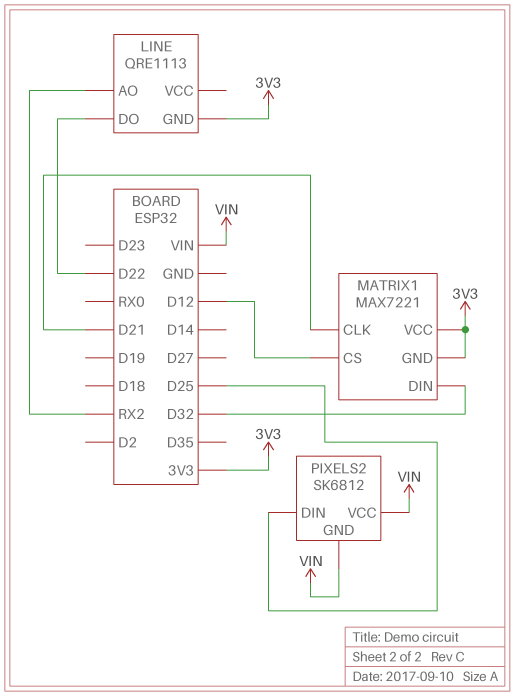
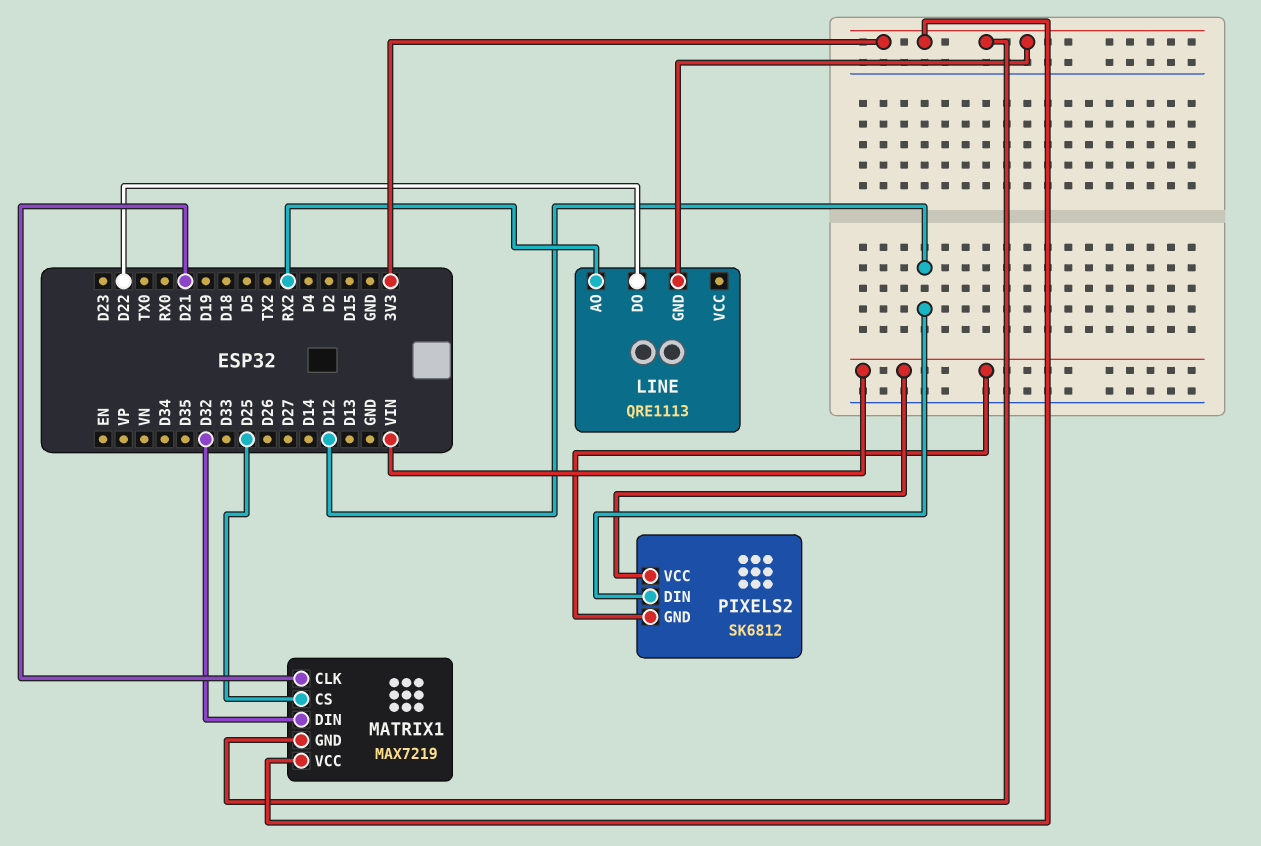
MATRIX1: MAX7221 -> MAX7219
MATRIX1 pin CS: D12 -> D25
PIXELS2 pin DIN: D25 -> D12

